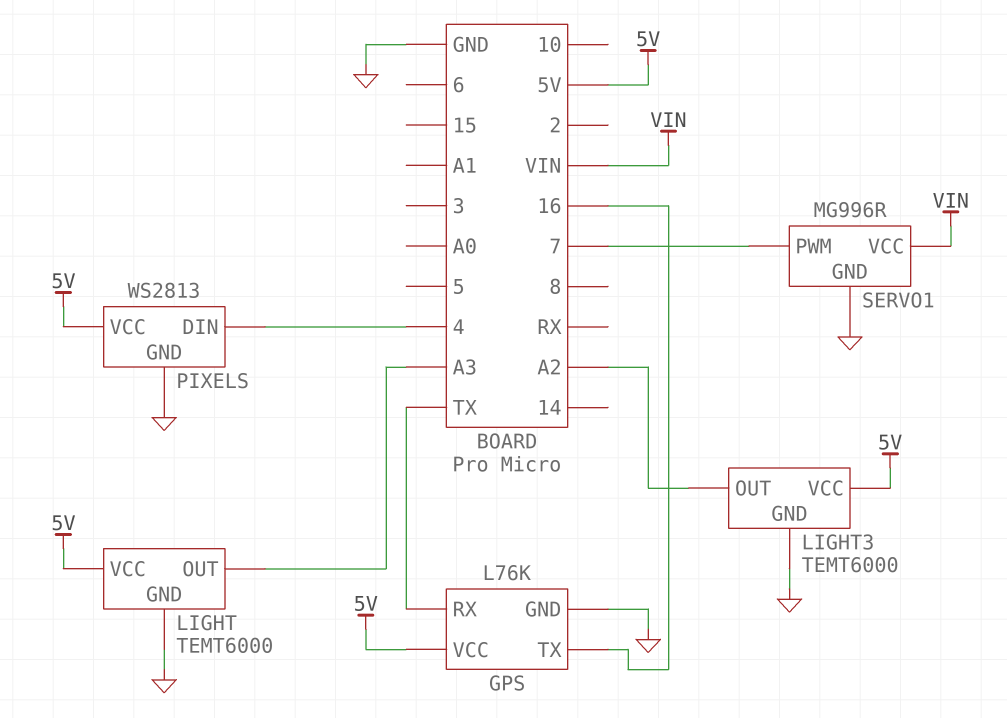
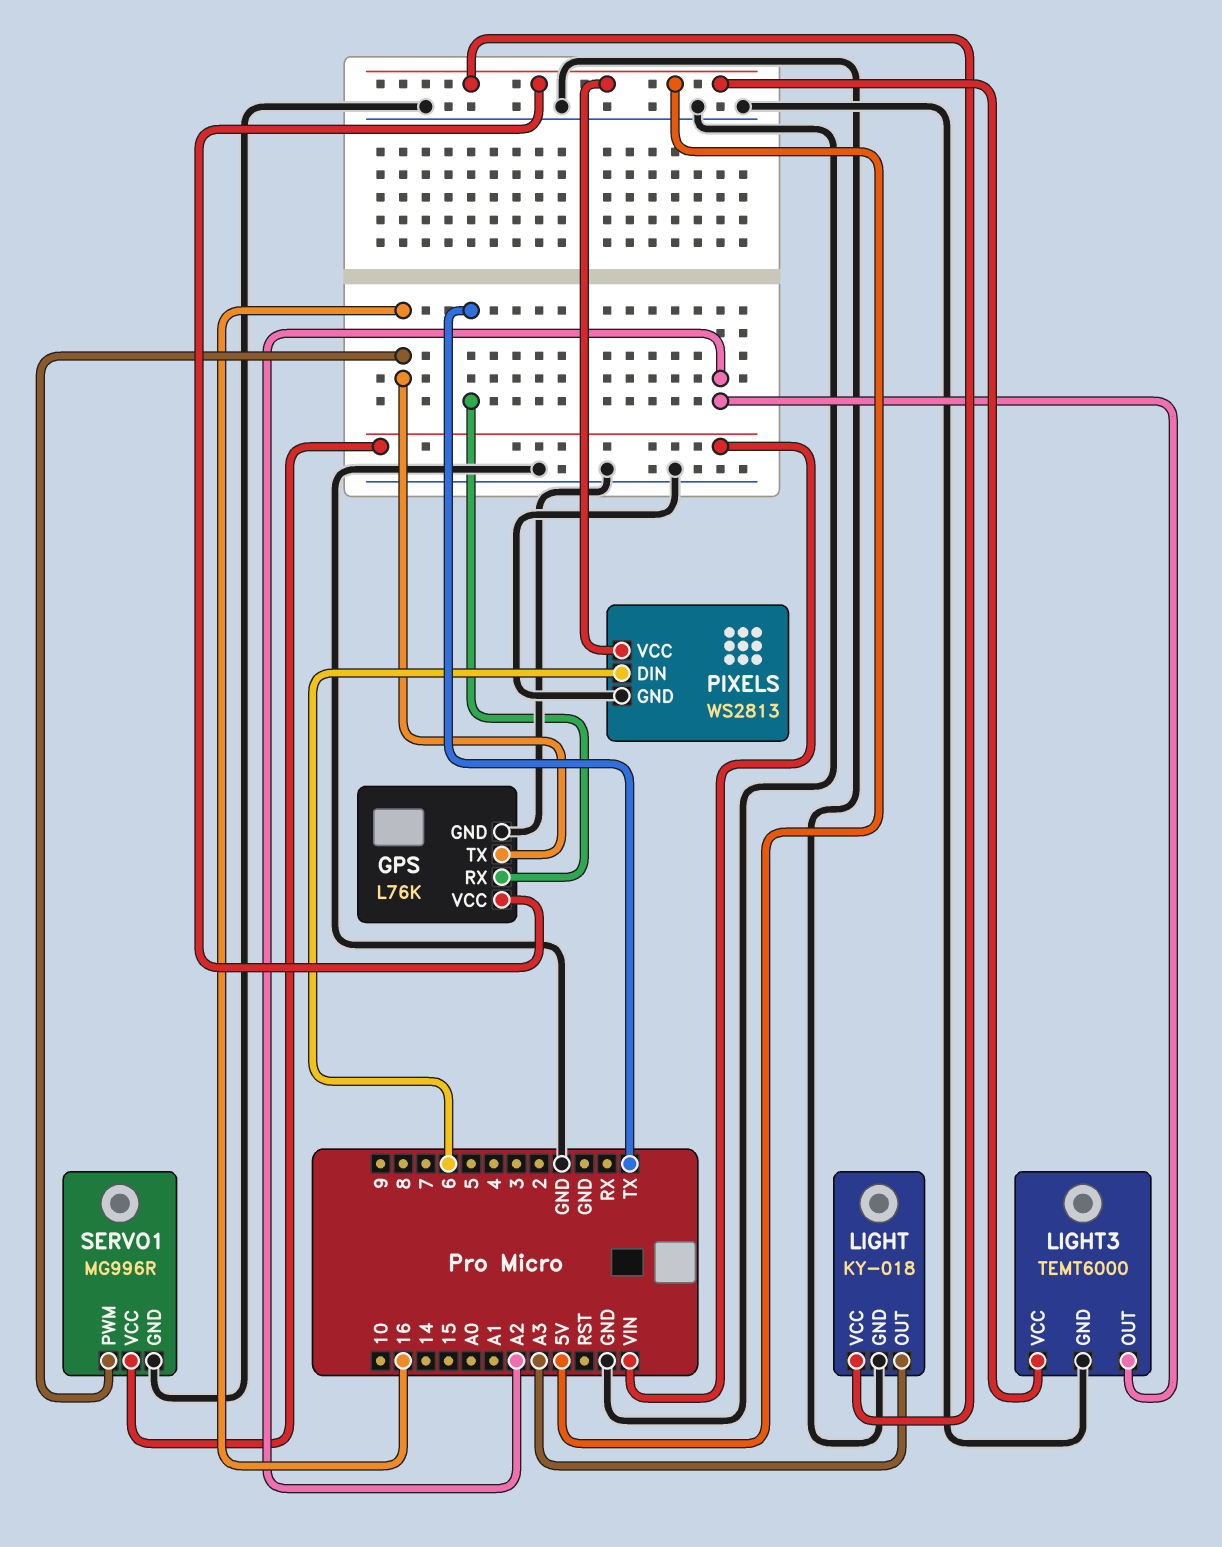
LIGHT: TEMT6000 -> KY-018
PIXELS pin DIN: 4 -> 6
SERVO1 pin PWM: 7 -> 16

